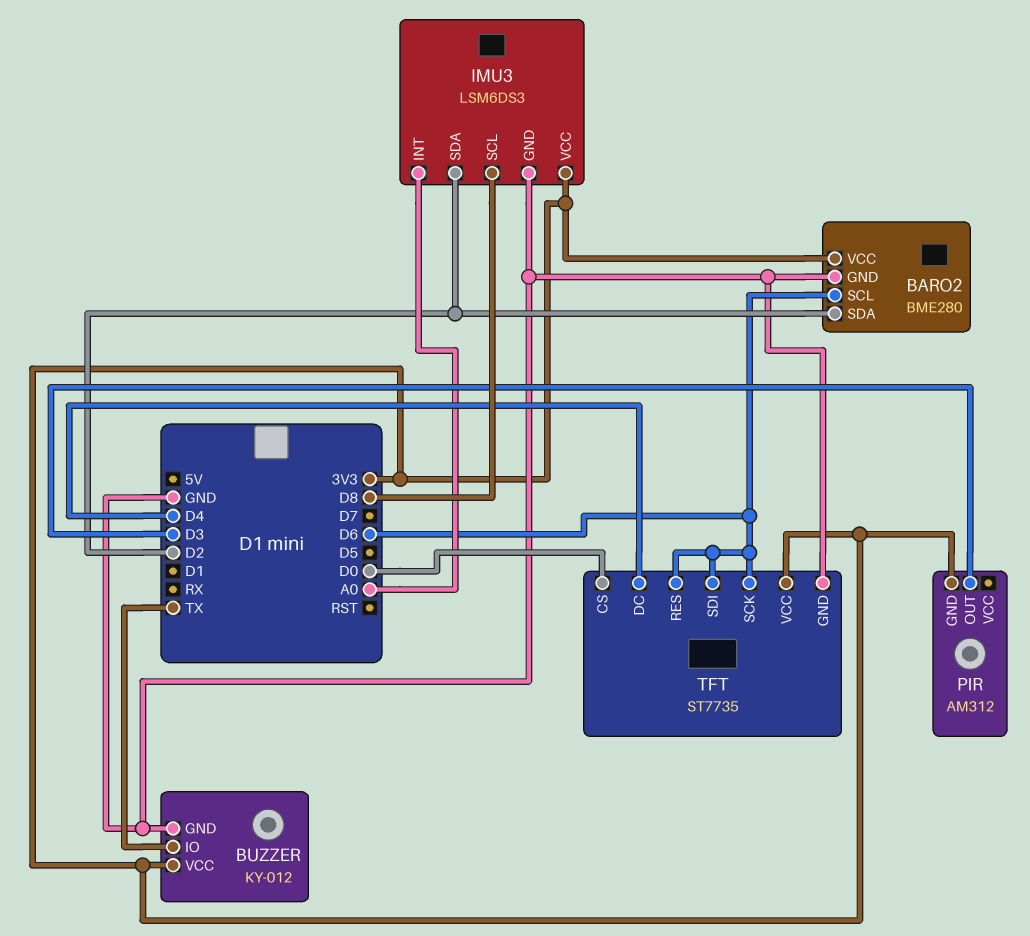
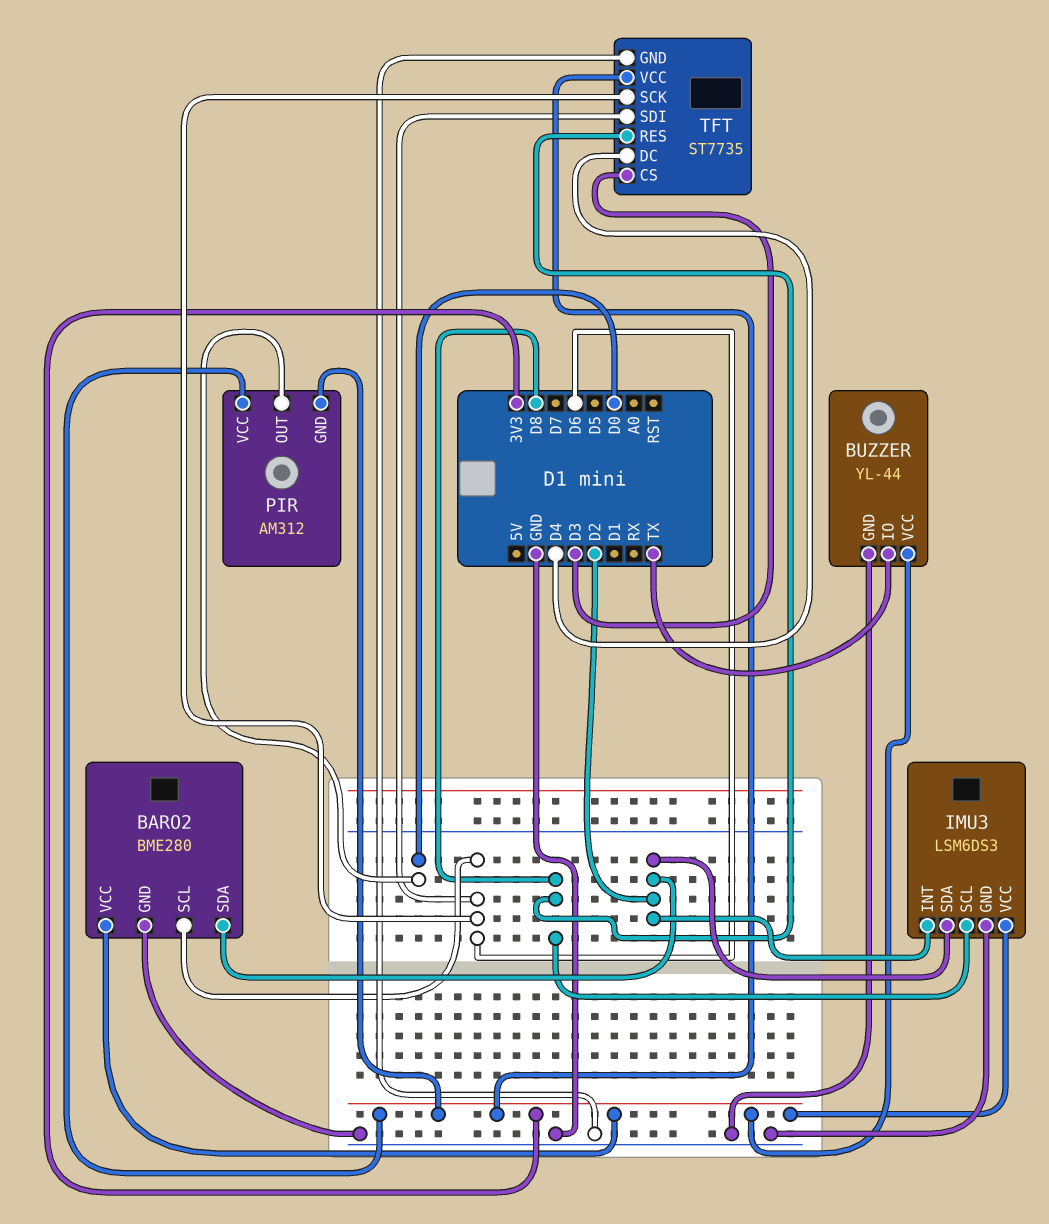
BUZZER: KY-012 -> YL-44
IMU3 pin INT: A0 -> D2
PIR pin OUT: D3 -> D0
PIR pin VCC: none -> 3V3
TFT pin CS: D0 -> D3
TFT pin RES: D6 -> D8

